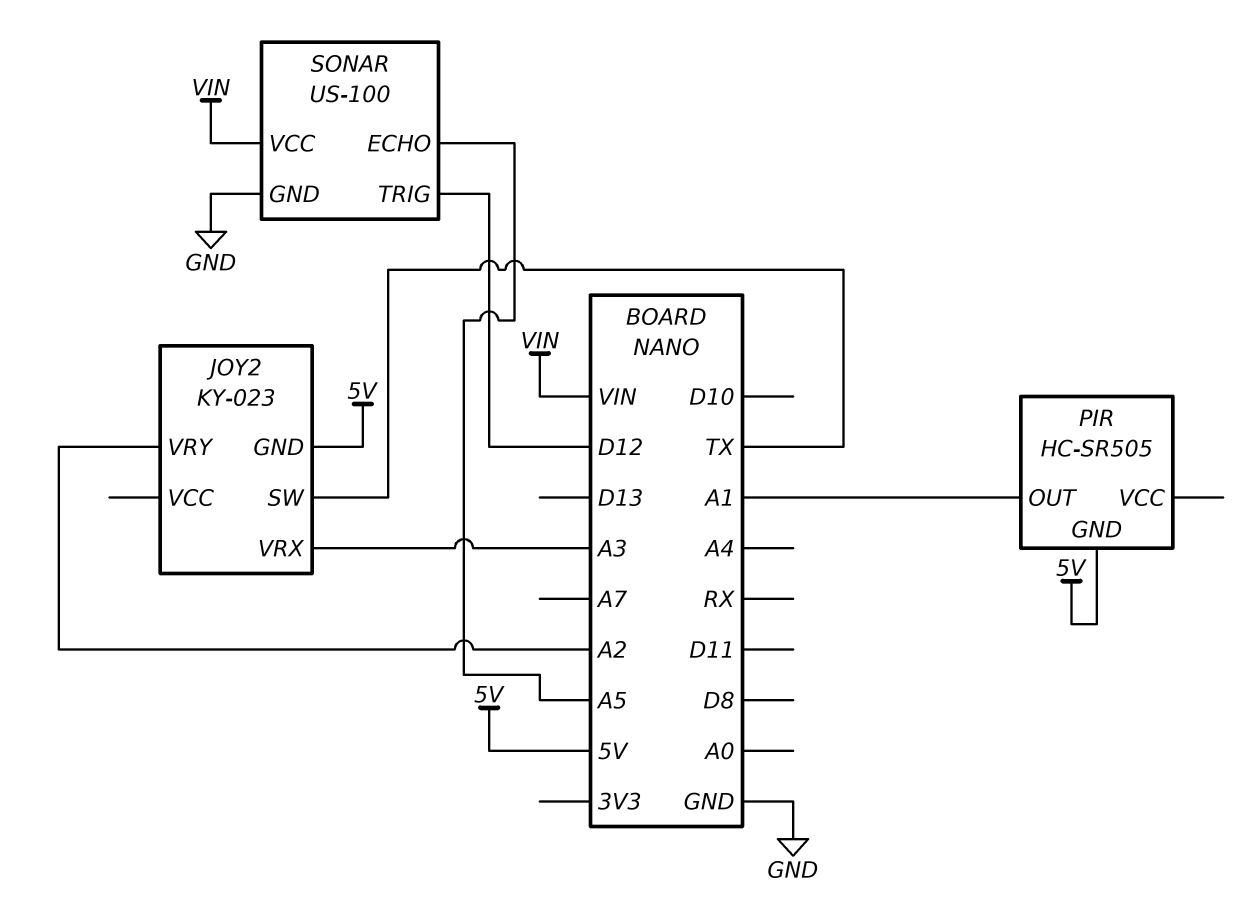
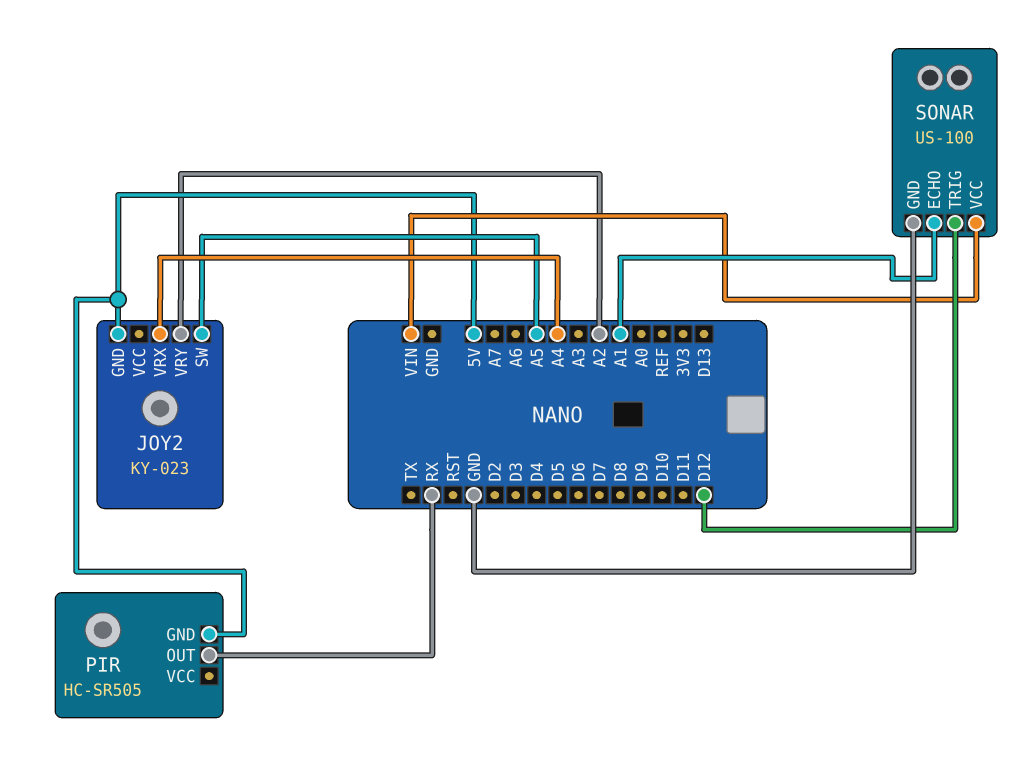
JOY2 pin SW: TX -> A5
JOY2 pin VRX: A3 -> A4
PIR pin OUT: A1 -> RX
SONAR pin ECHO: A5 -> A1

